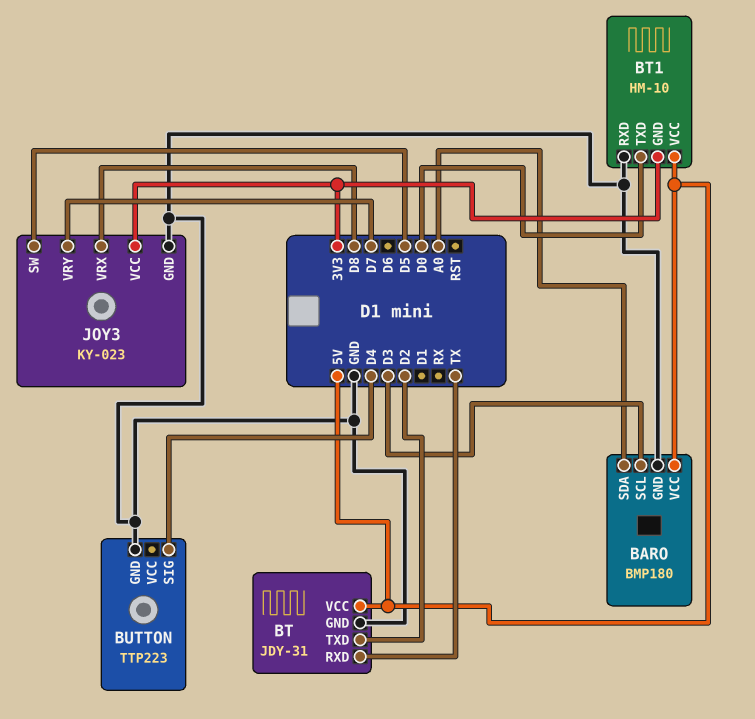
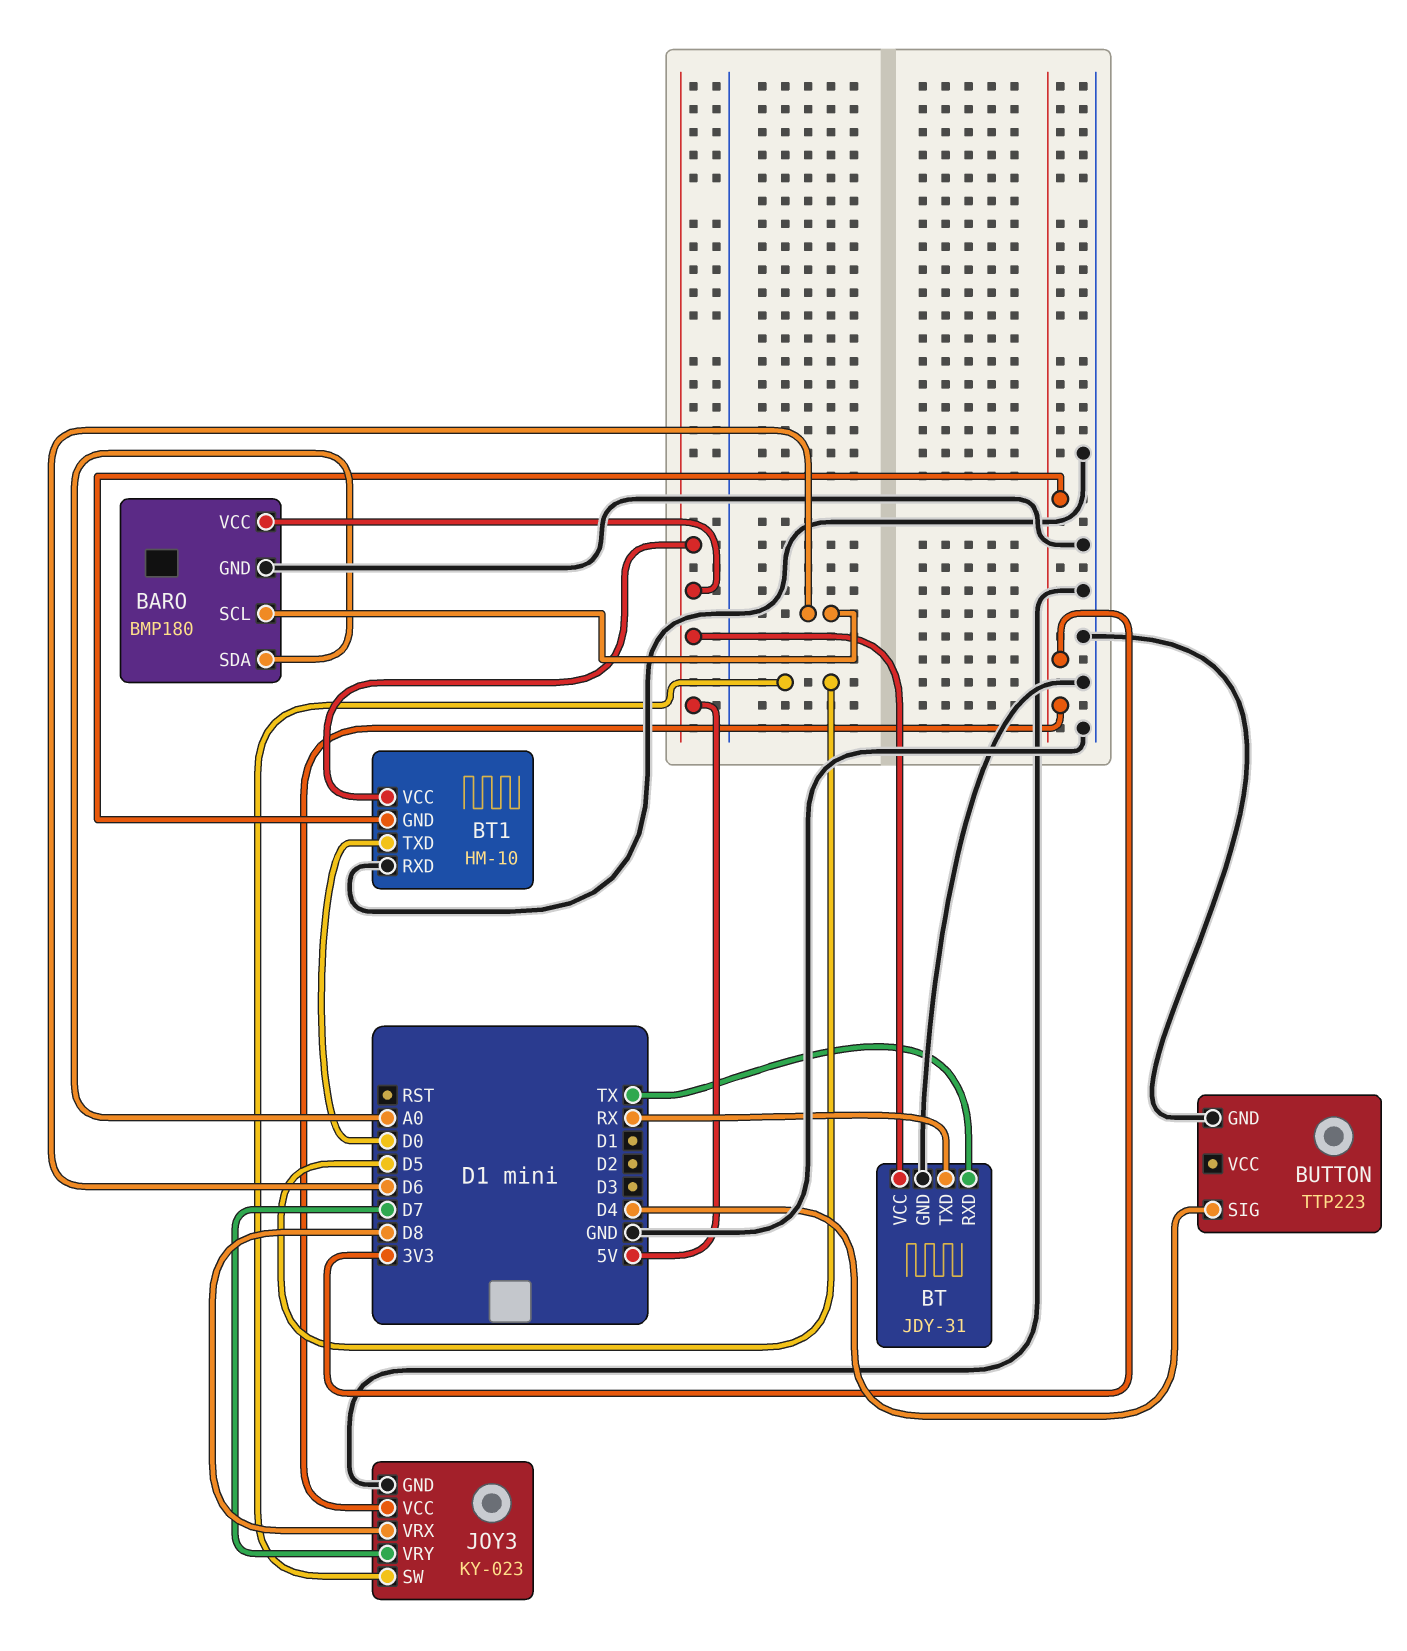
BARO pin SCL: D3 -> D6
BT pin TXD: D2 -> RX

